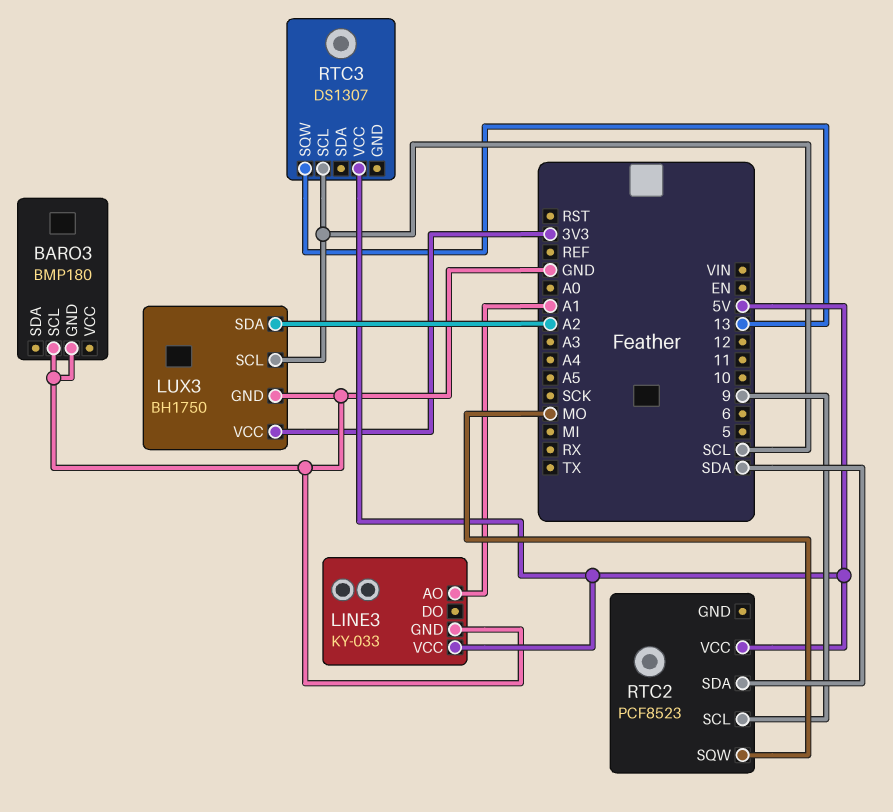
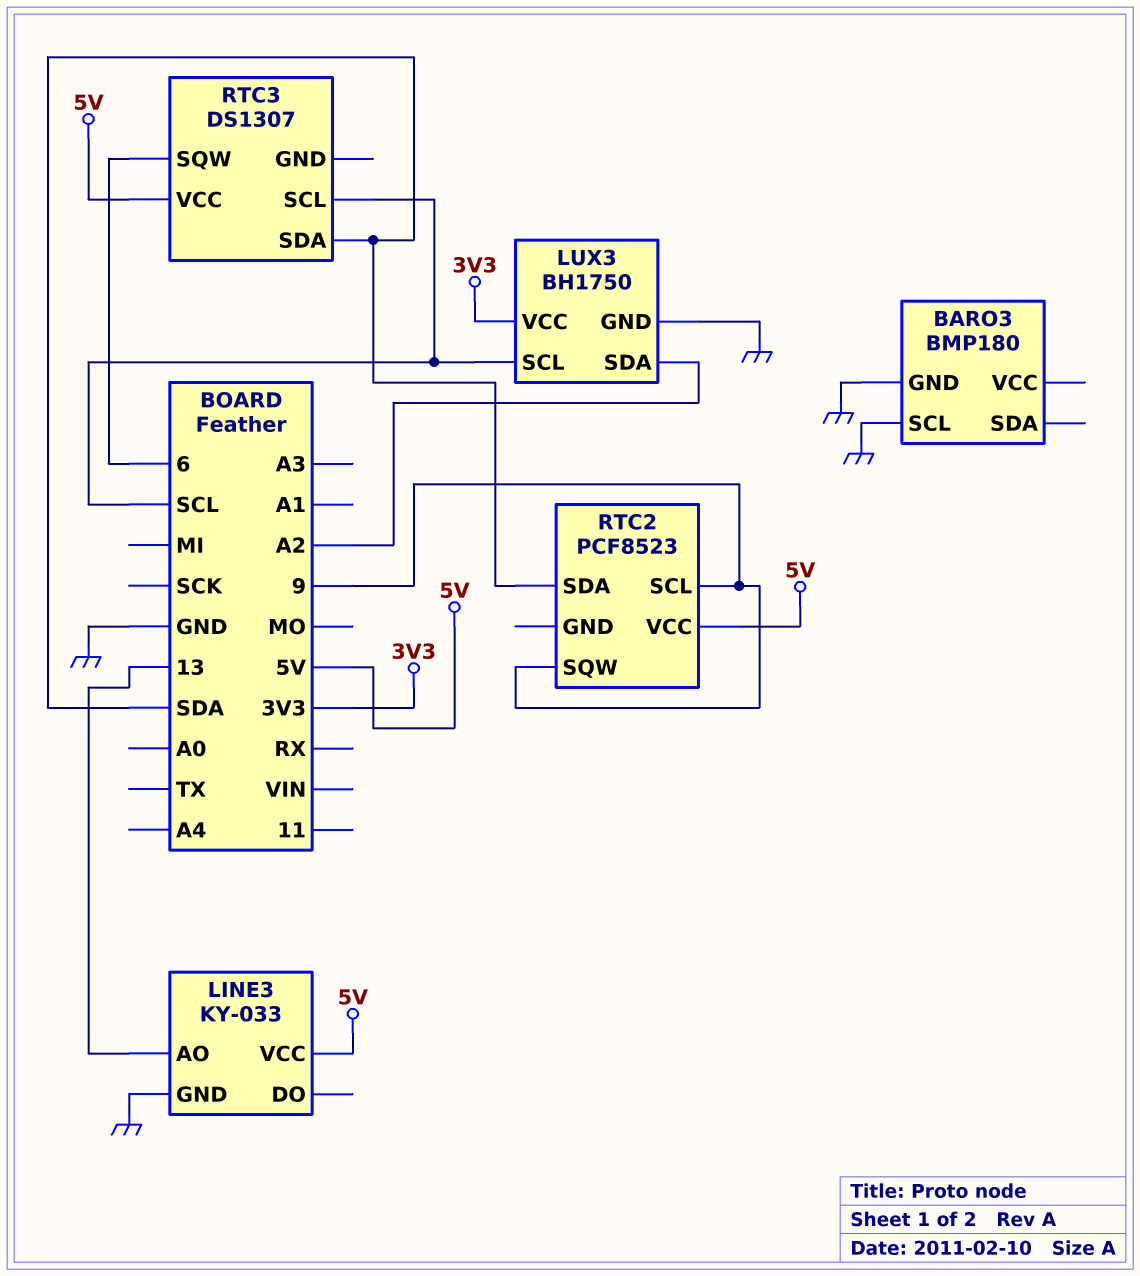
LINE3 pin AO: A1 -> 13
RTC2 pin SQW: MO -> 9
RTC3 pin SDA: none -> SDA
RTC3 pin SQW: 13 -> 6

